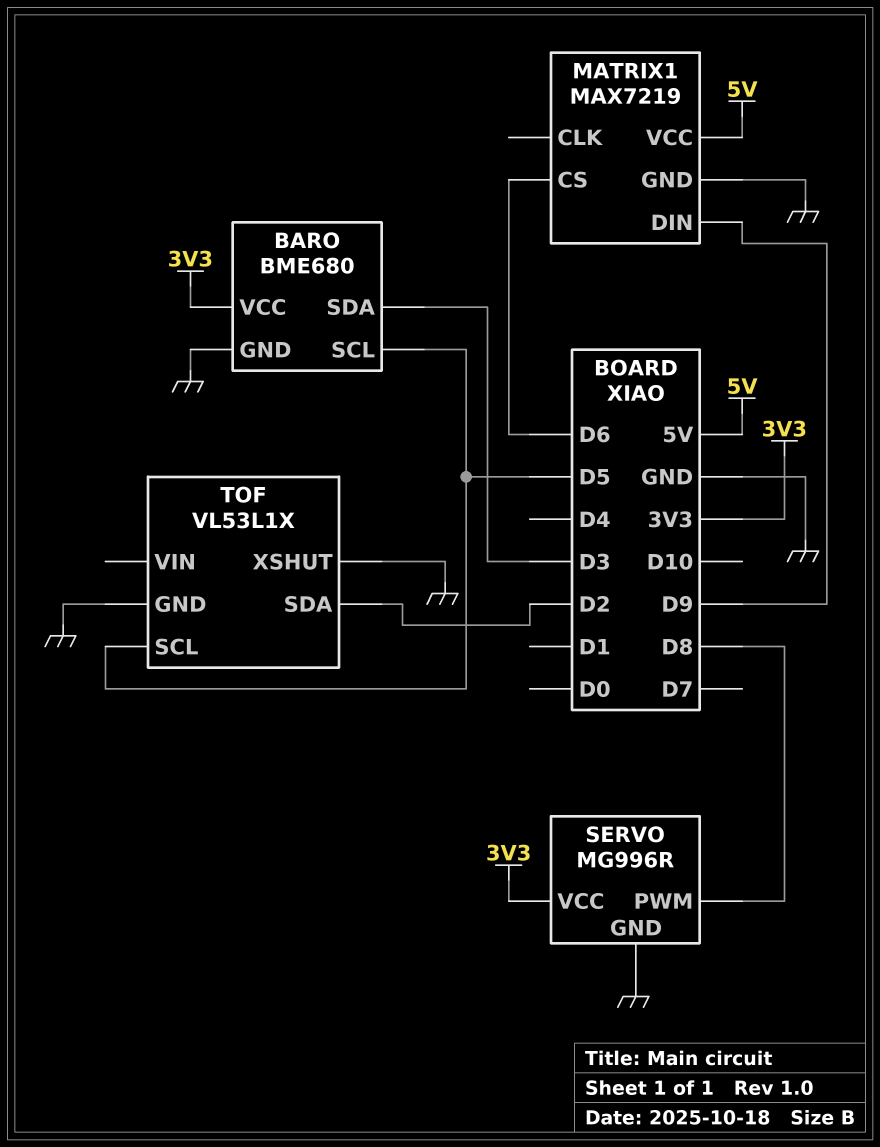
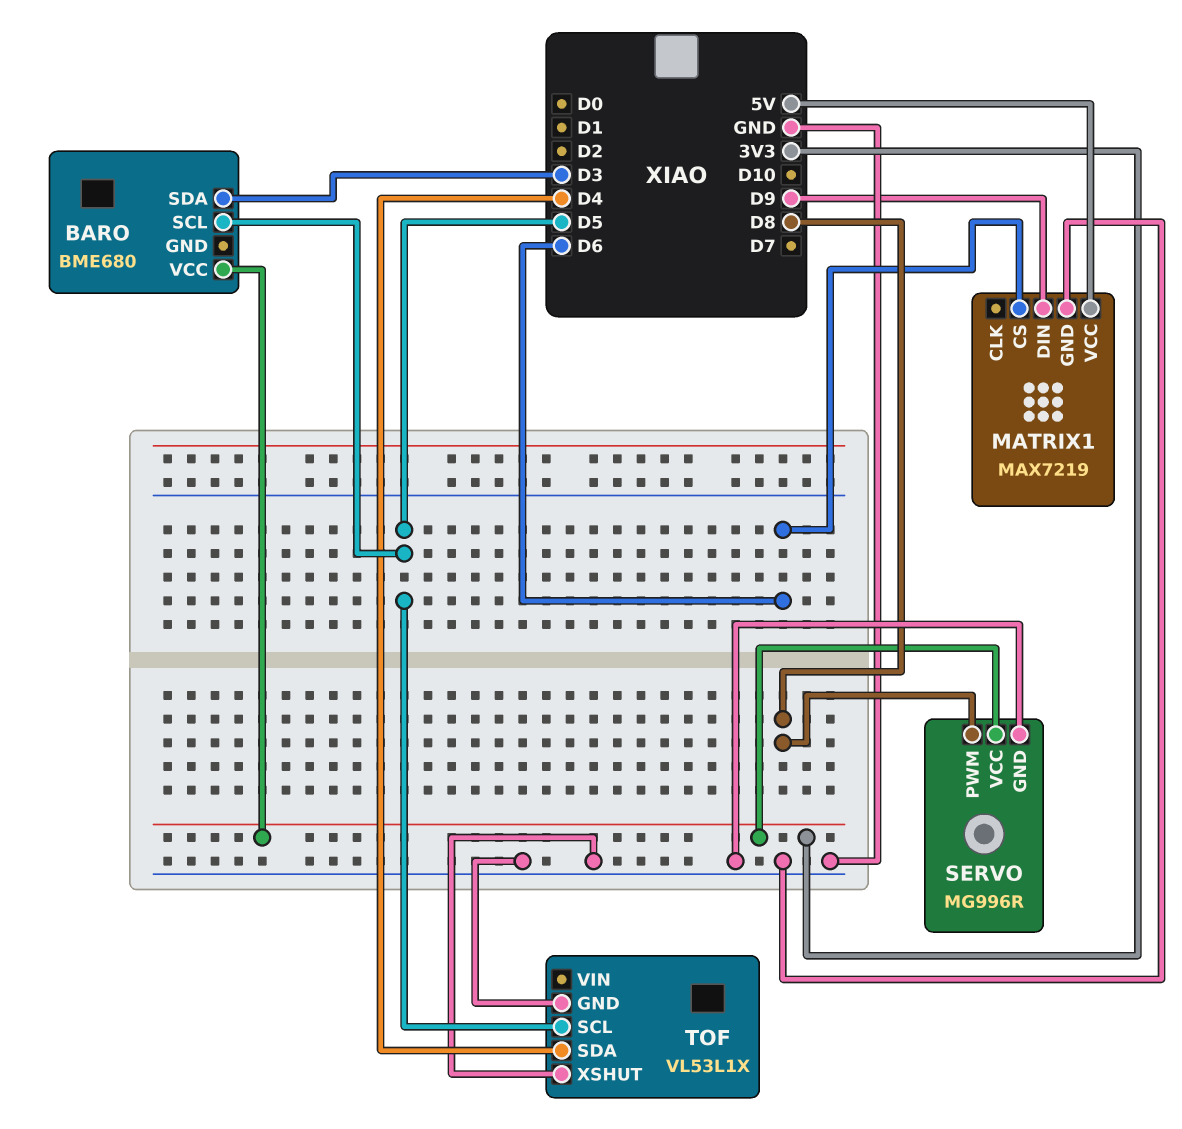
BARO pin GND: GND -> none
TOF pin SDA: D2 -> D4

